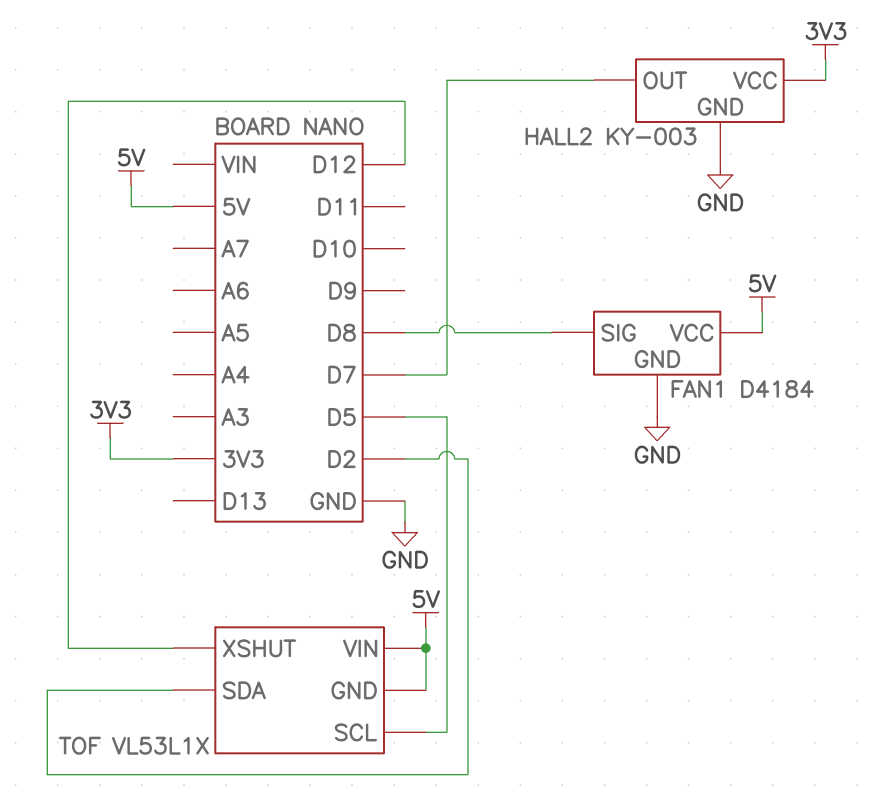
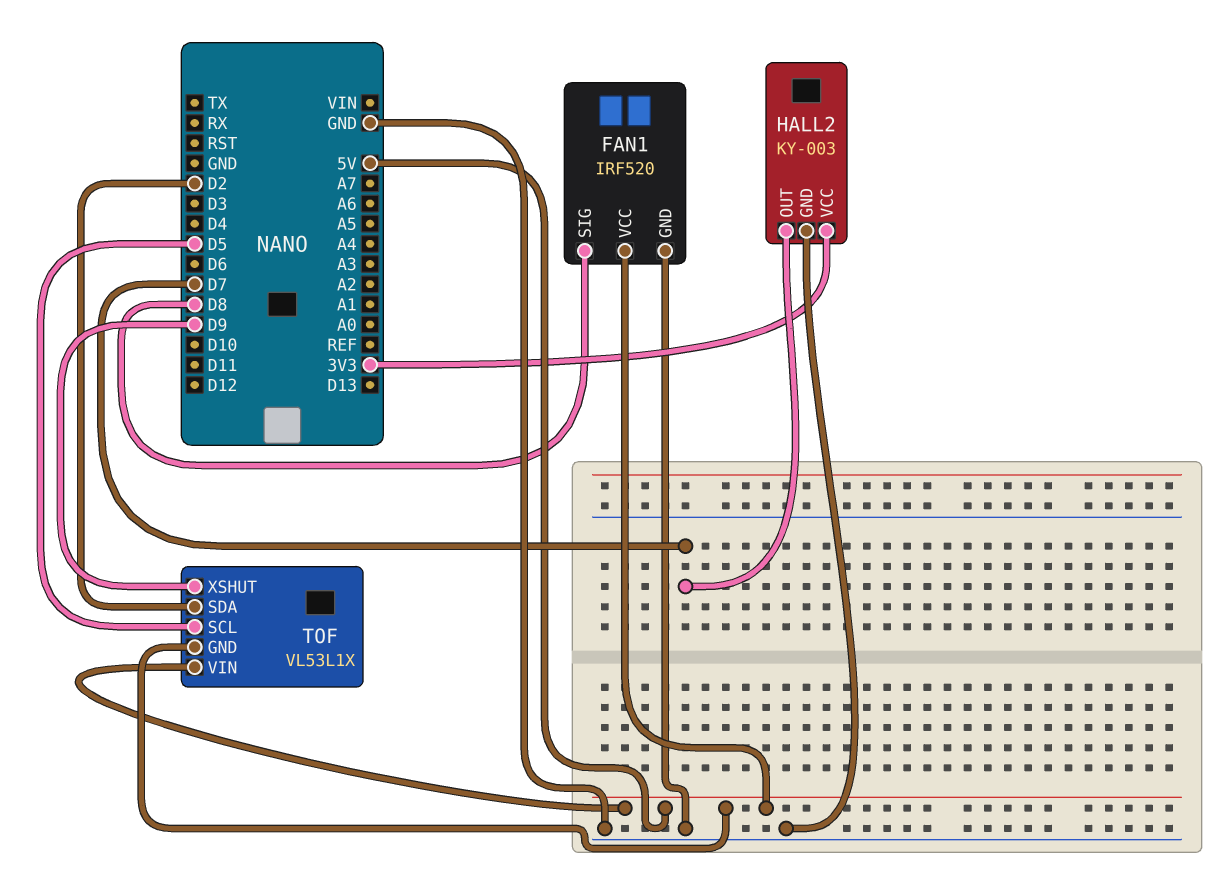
FAN1: D4184 -> IRF520
TOF pin XSHUT: D12 -> D9

